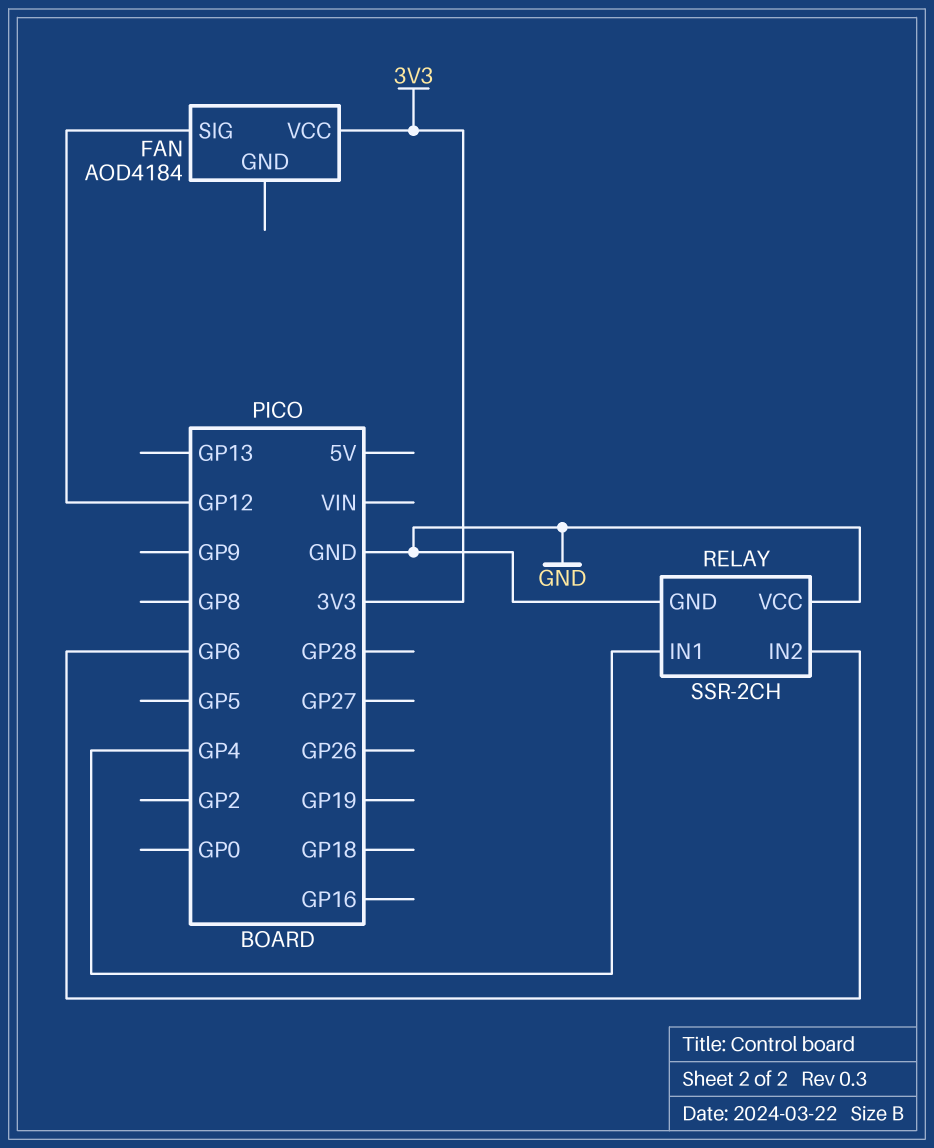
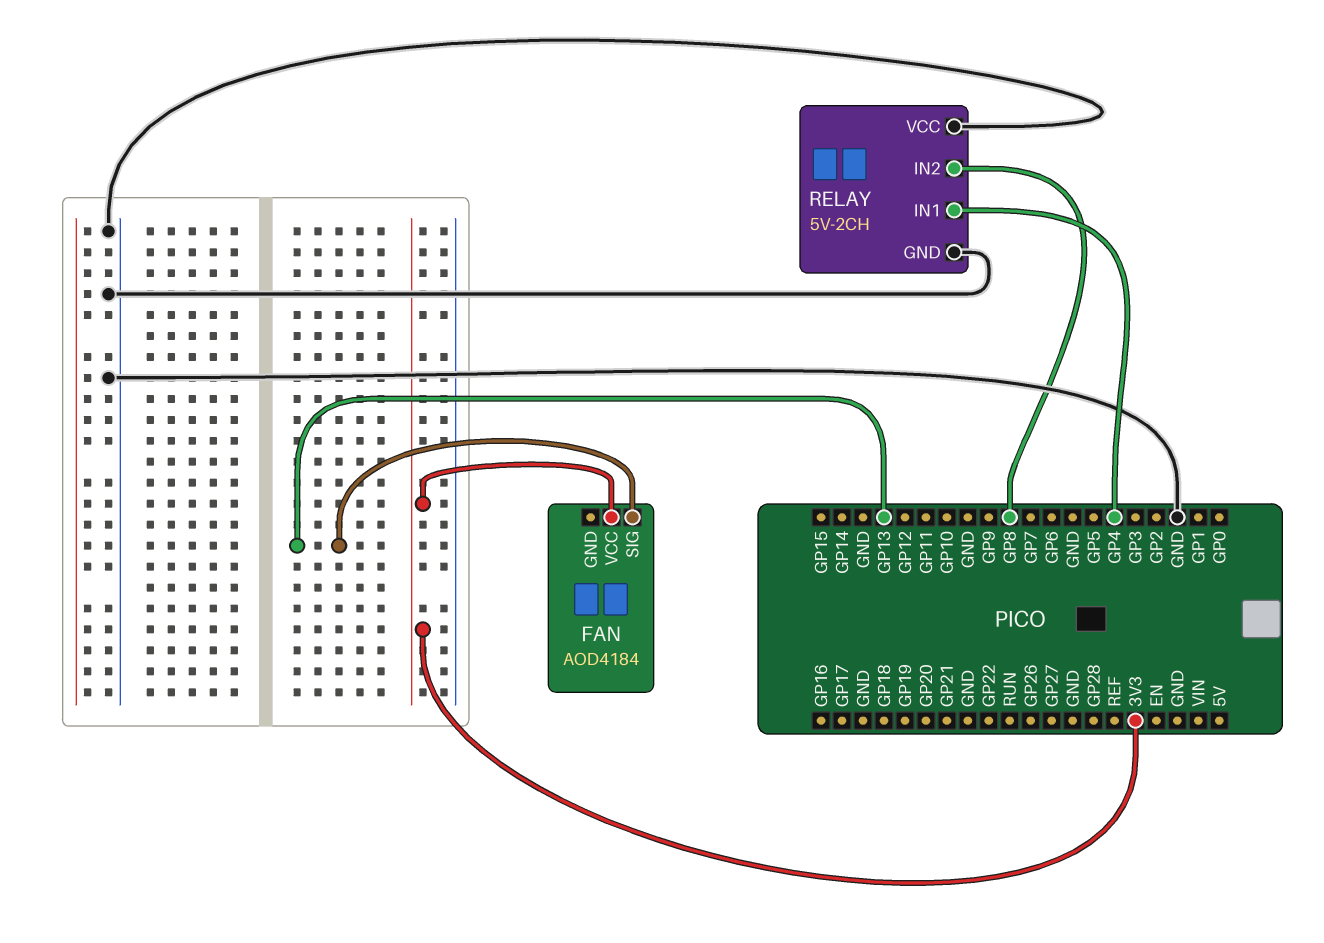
FAN pin SIG: GP12 -> GP13
RELAY: SSR-2CH -> 5V-2CH
RELAY pin IN2: GP6 -> GP8

